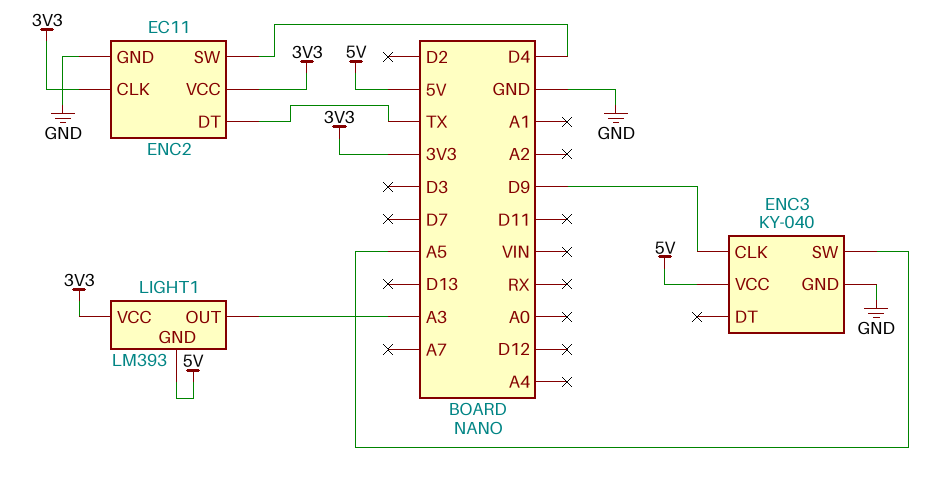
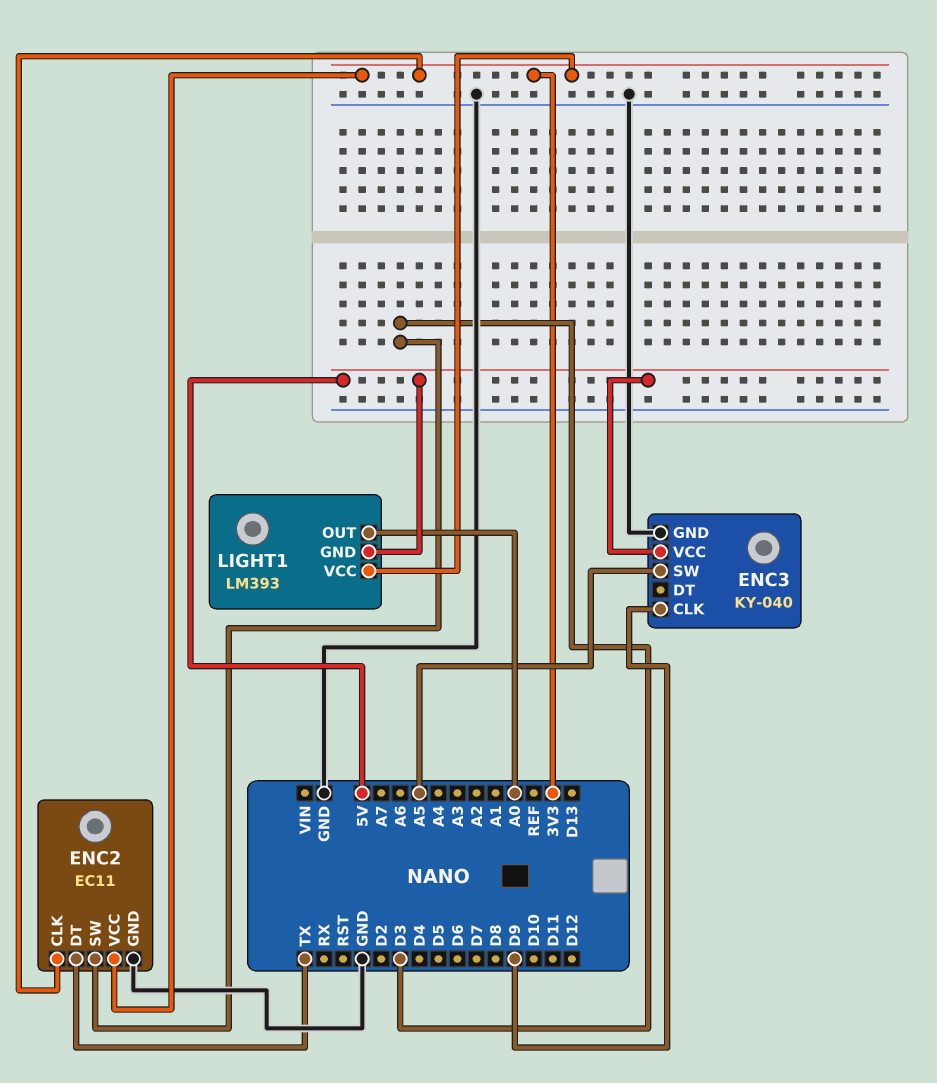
ENC2 pin SW: D4 -> D3
LIGHT1 pin OUT: A3 -> A0

